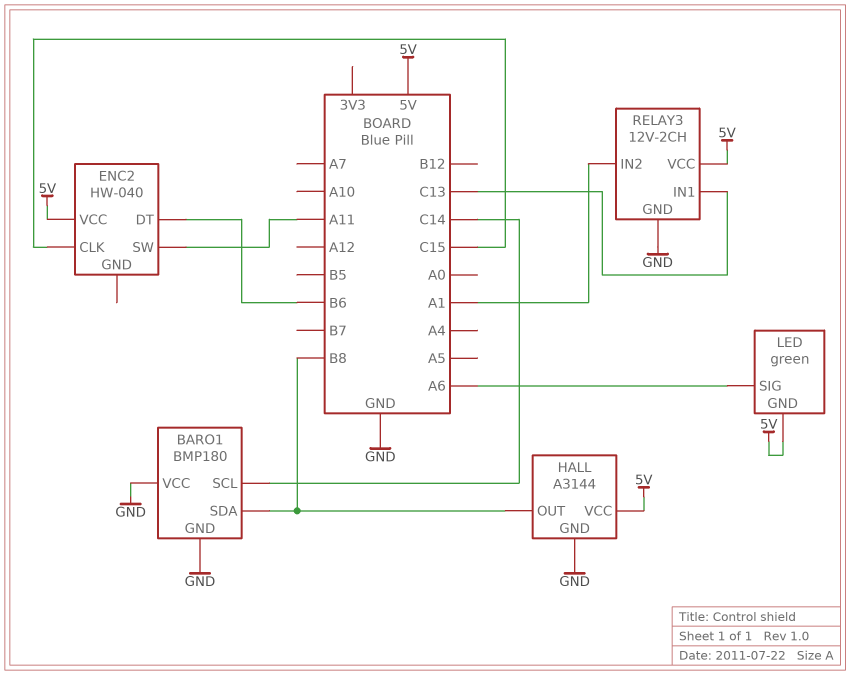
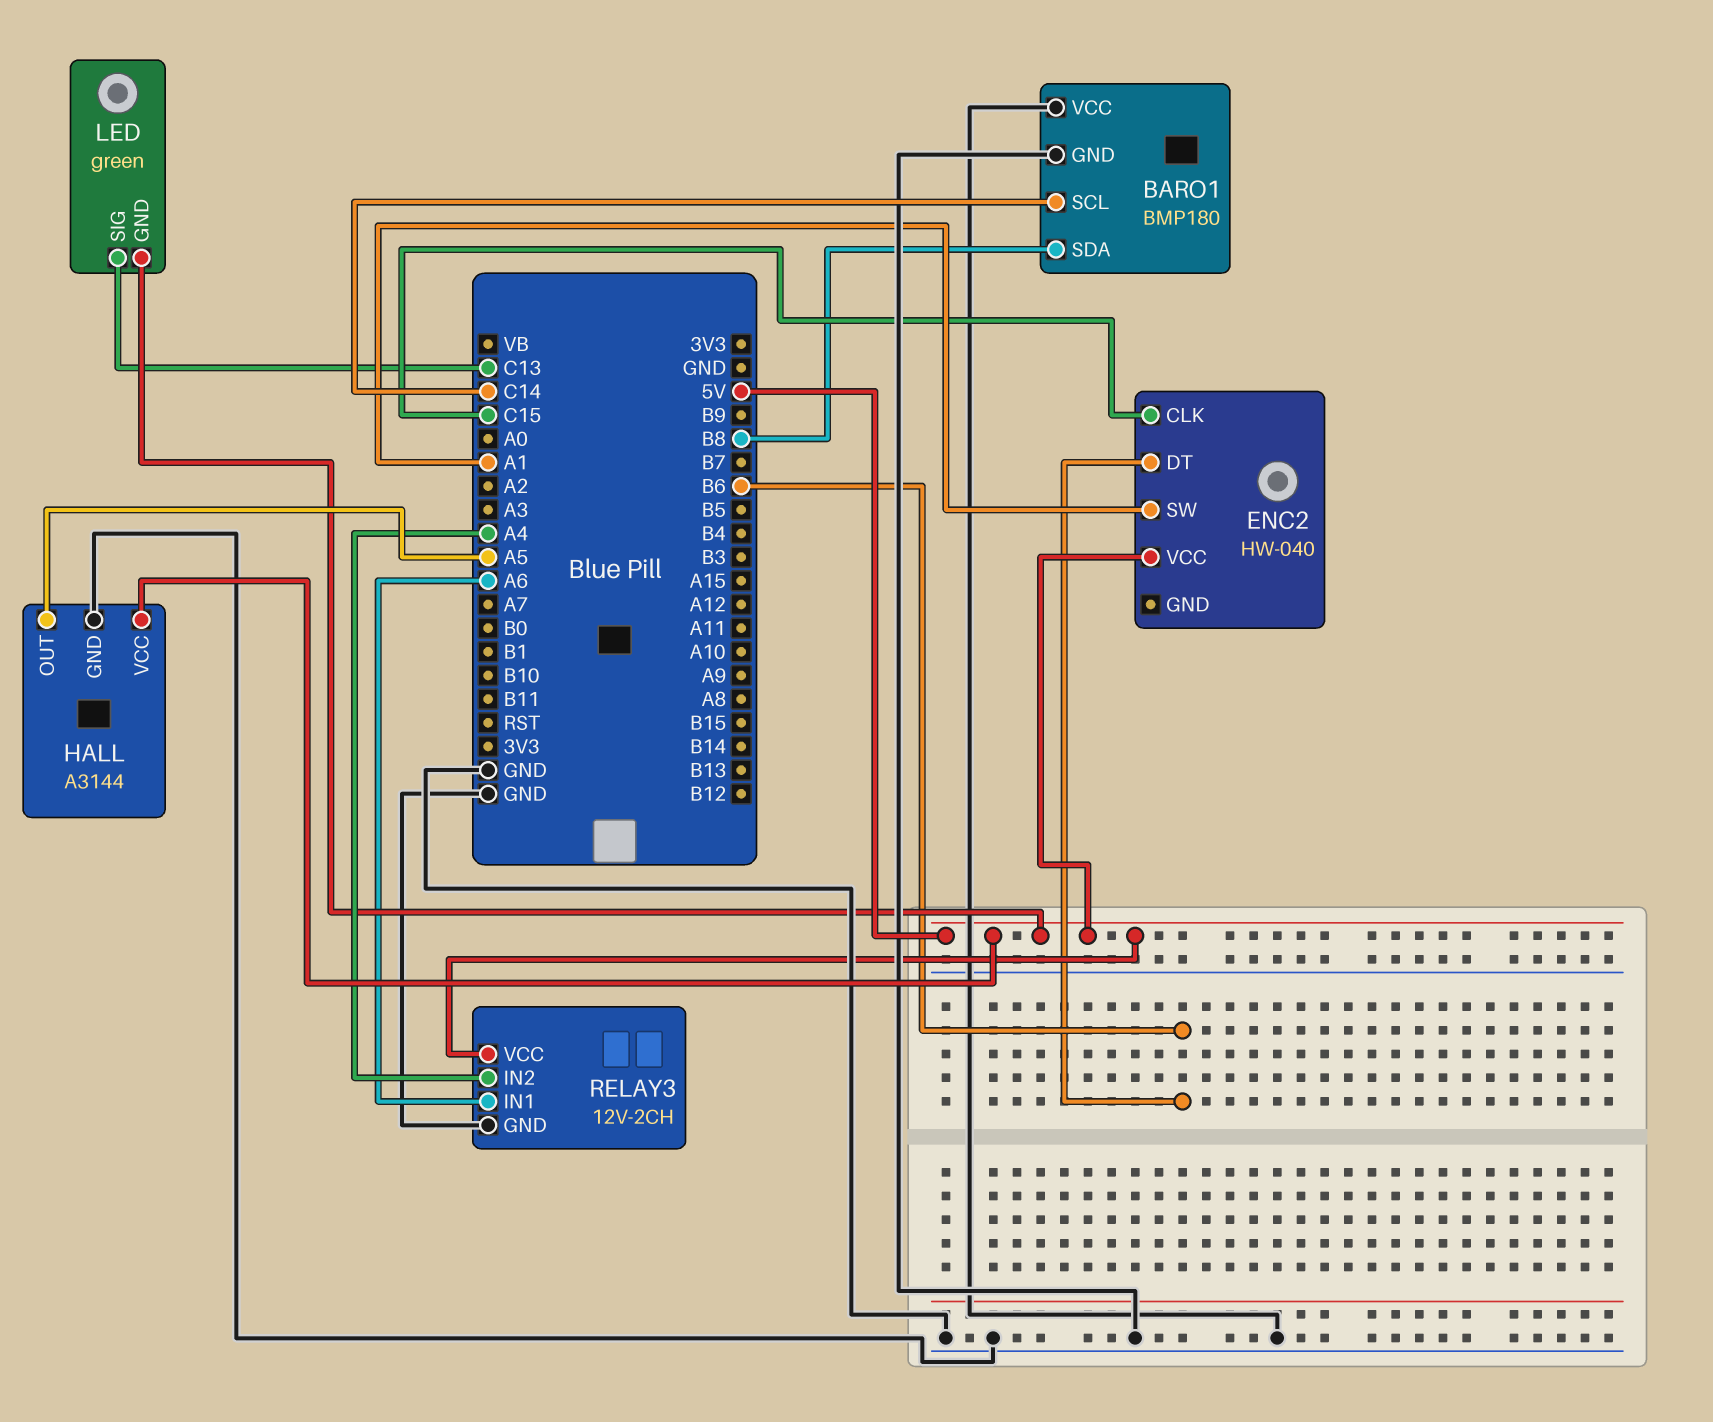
ENC2 pin SW: A11 -> A1
HALL pin OUT: B8 -> A5
LED pin SIG: A6 -> C13
RELAY3 pin IN1: C13 -> A6
RELAY3 pin IN2: A1 -> A4

